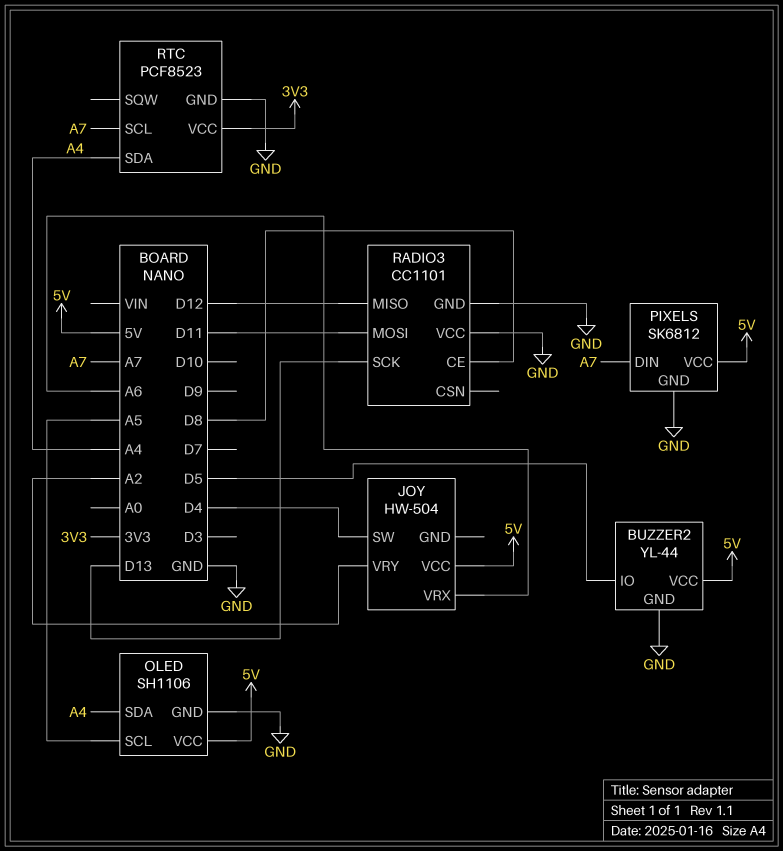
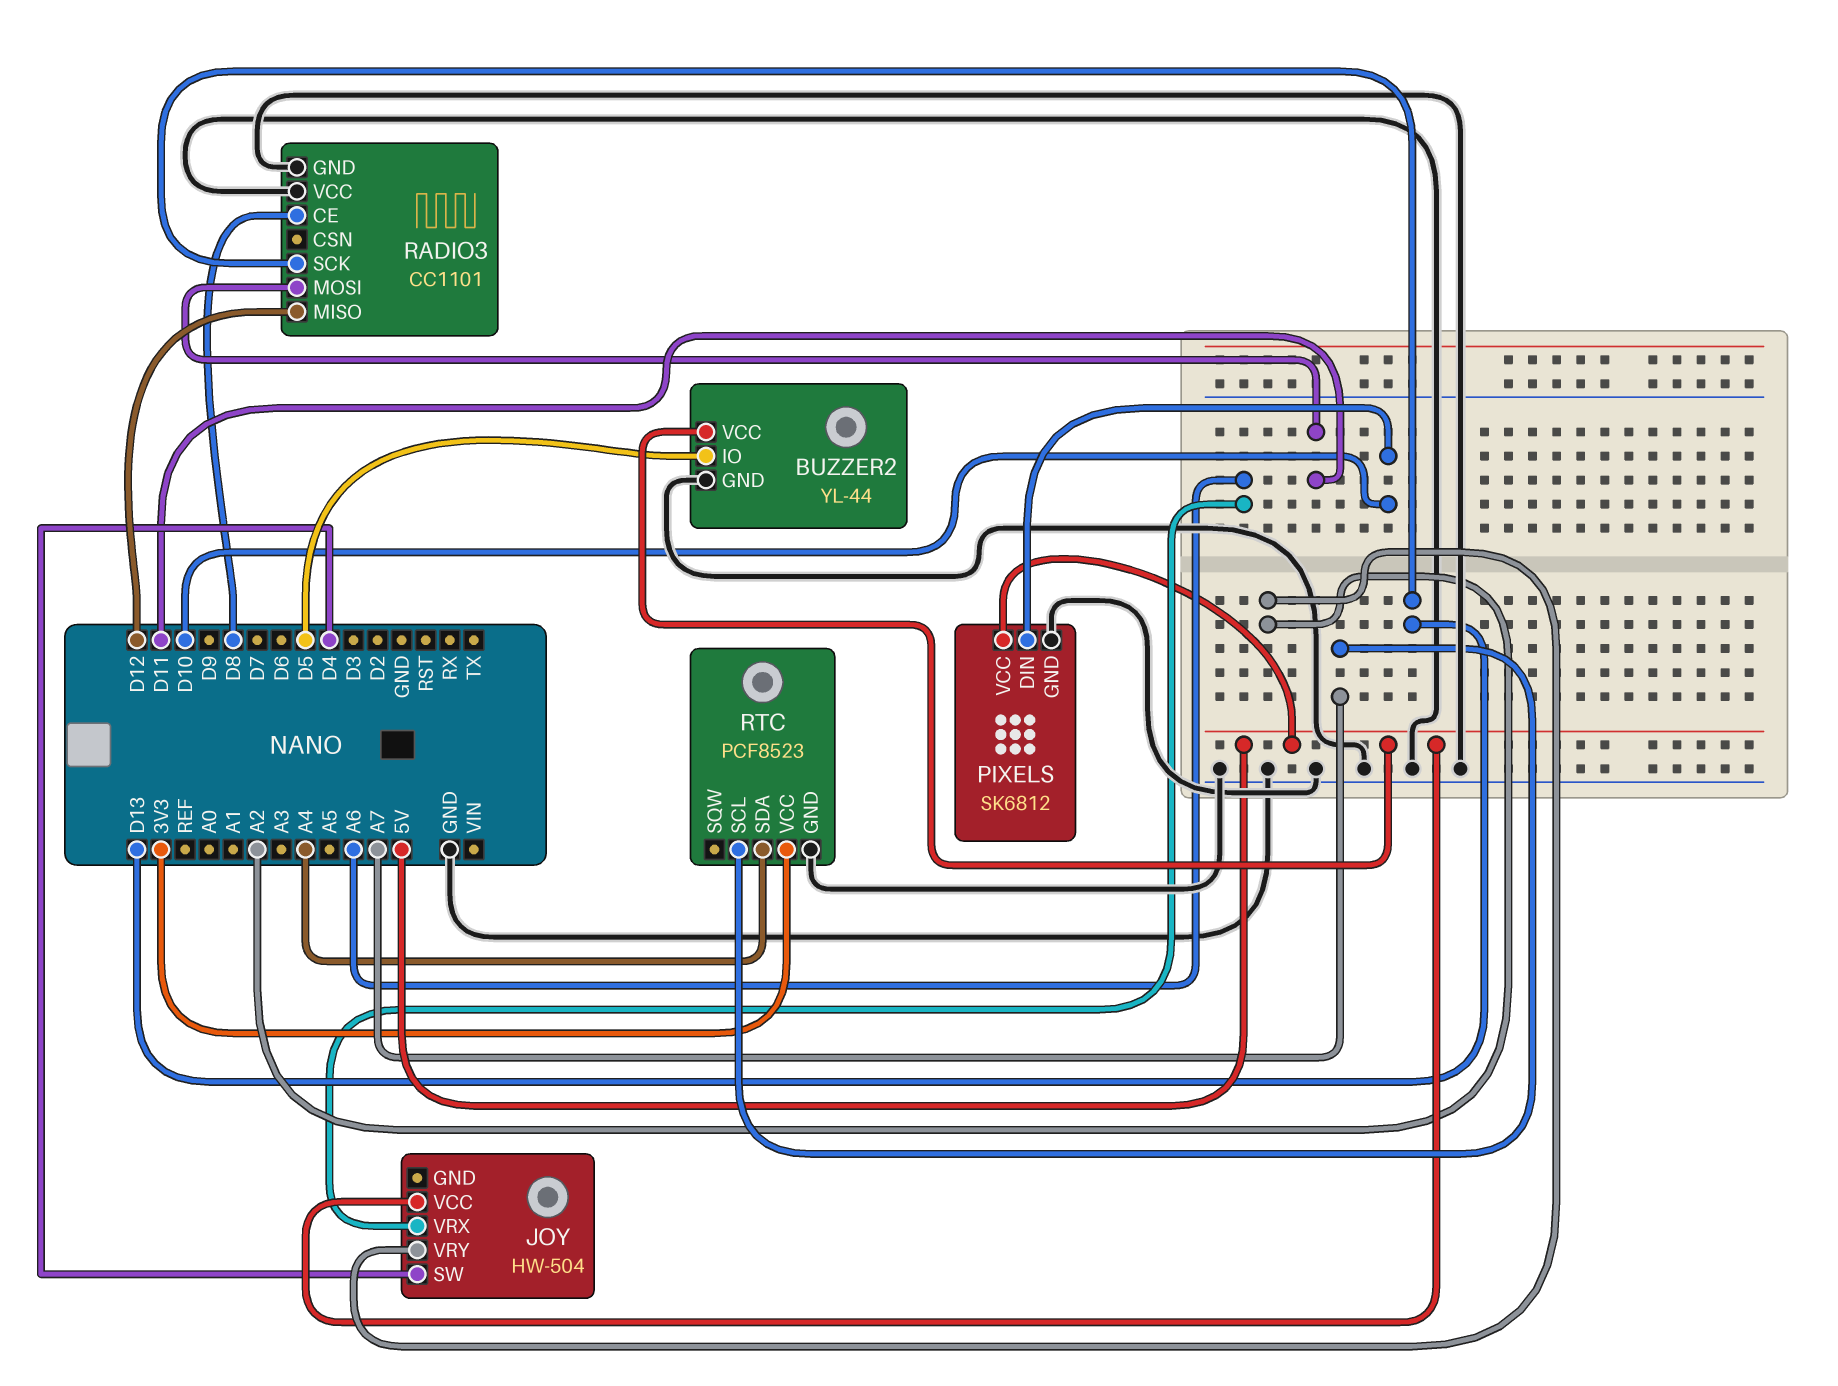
OLED: SH1106 -> none
OLED pin GND: GND -> none
OLED pin SCL: A5 -> none
OLED pin SDA: A4 -> none
OLED pin VCC: 5V -> none
PIXELS pin DIN: A7 -> D10

